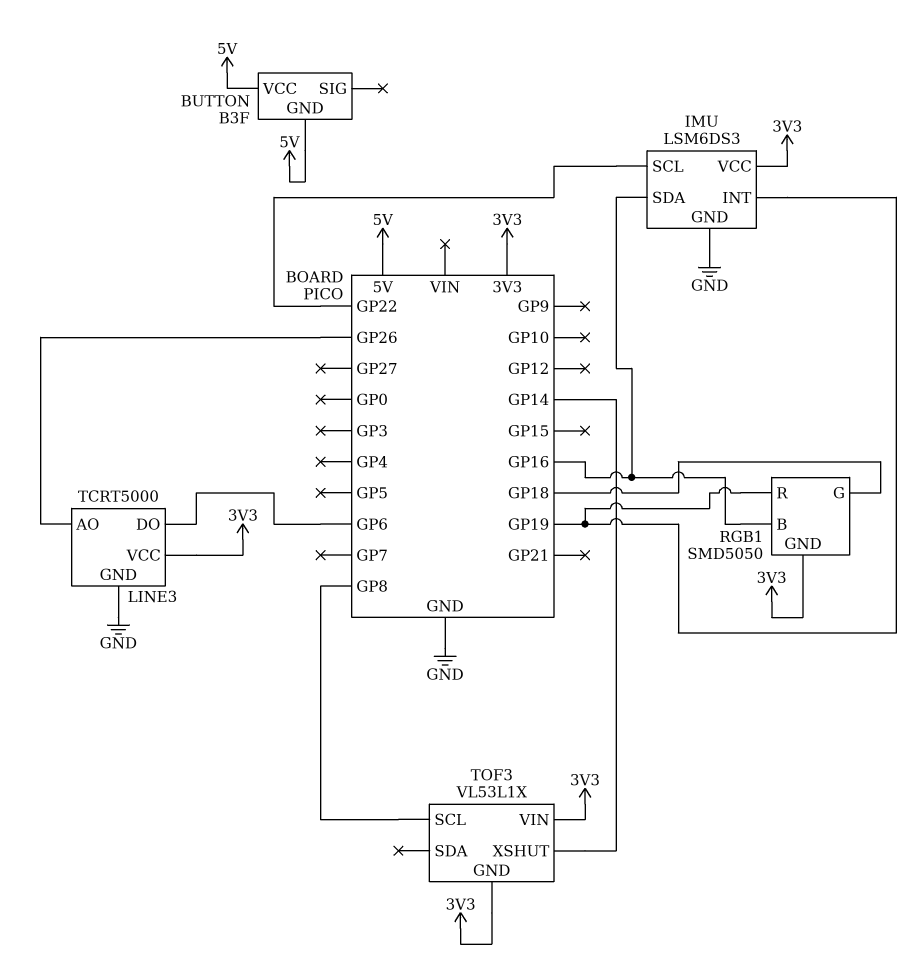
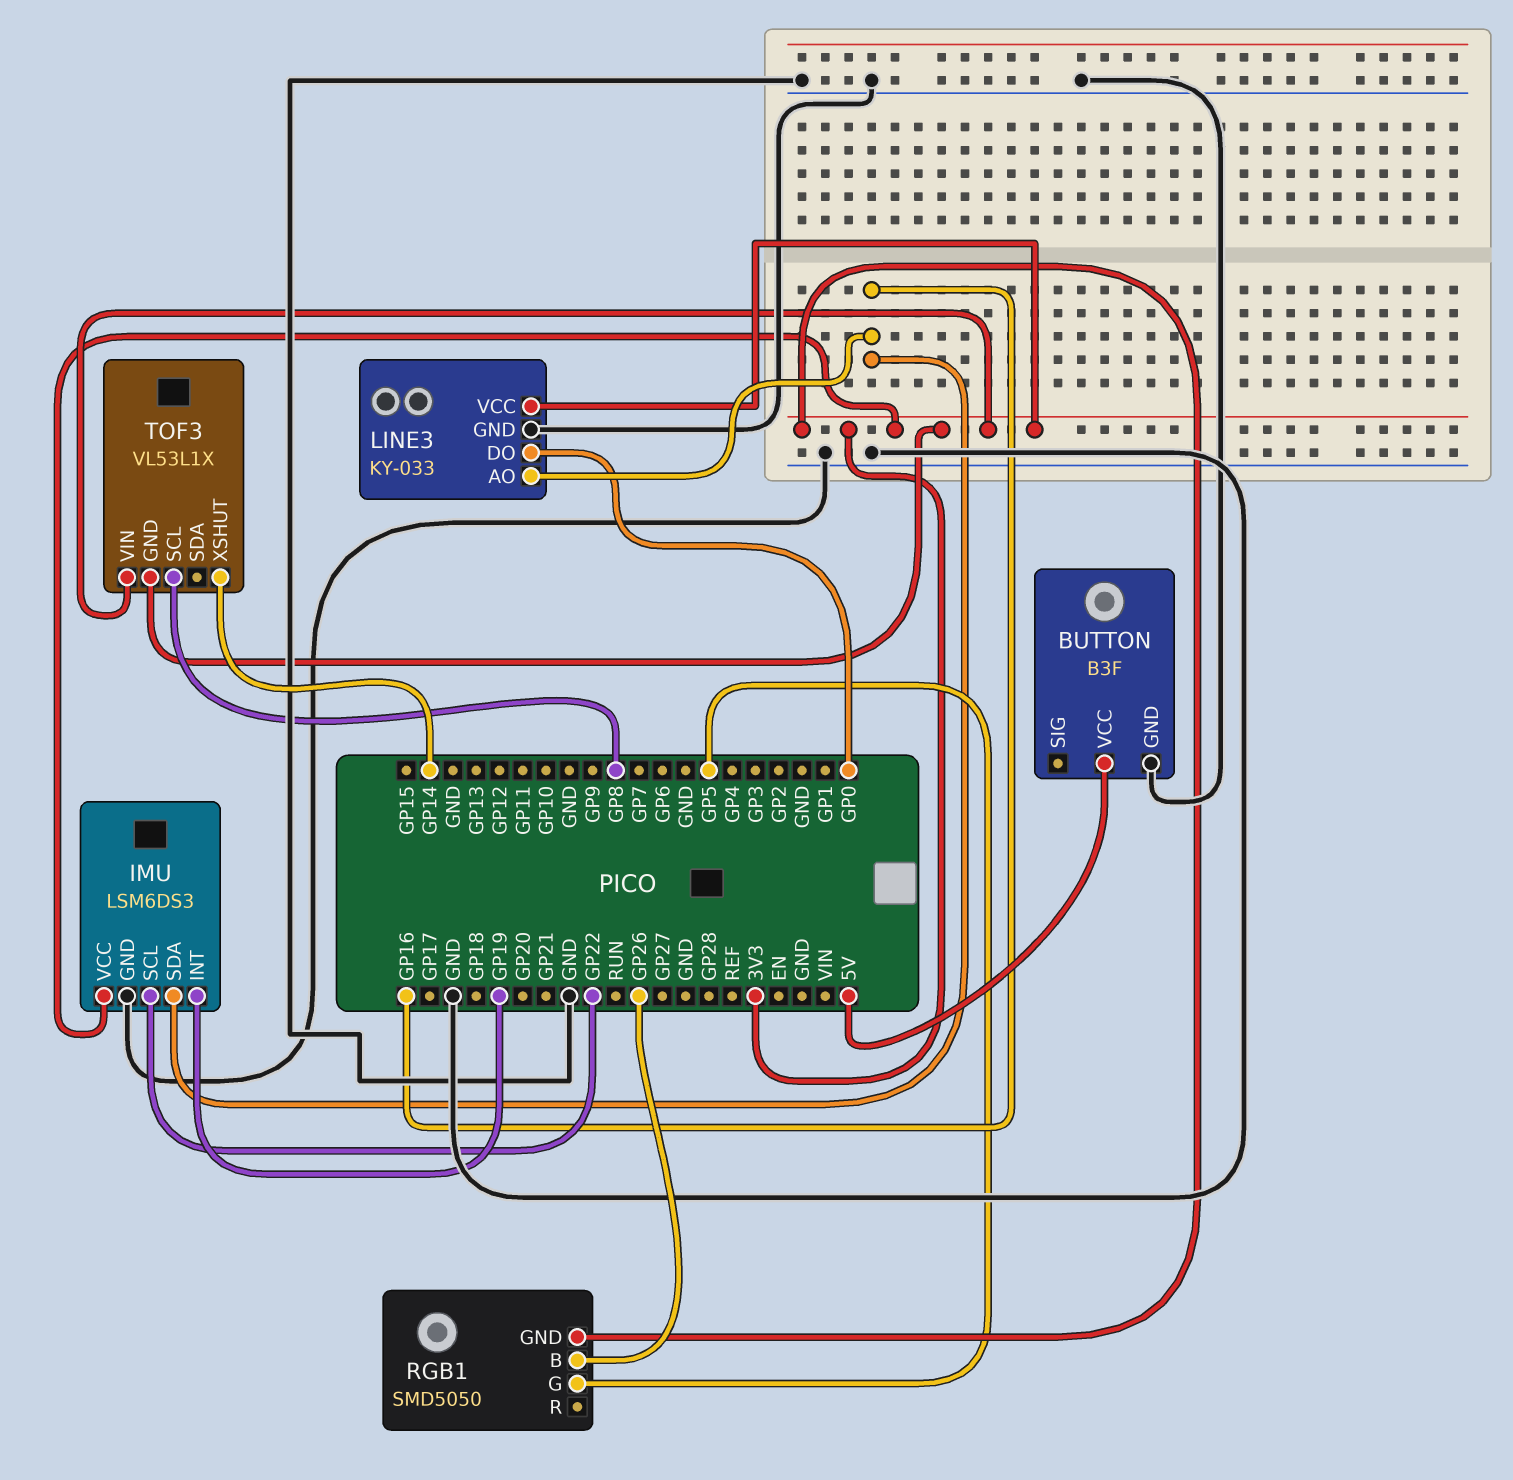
BUTTON pin GND: 5V -> GND
LINE3: TCRT5000 -> KY-033
LINE3 pin AO: GP26 -> GP16
LINE3 pin DO: GP6 -> GP0
RGB1 pin B: GP16 -> GP26
RGB1 pin G: GP18 -> GP5
RGB1 pin R: GP19 -> none

